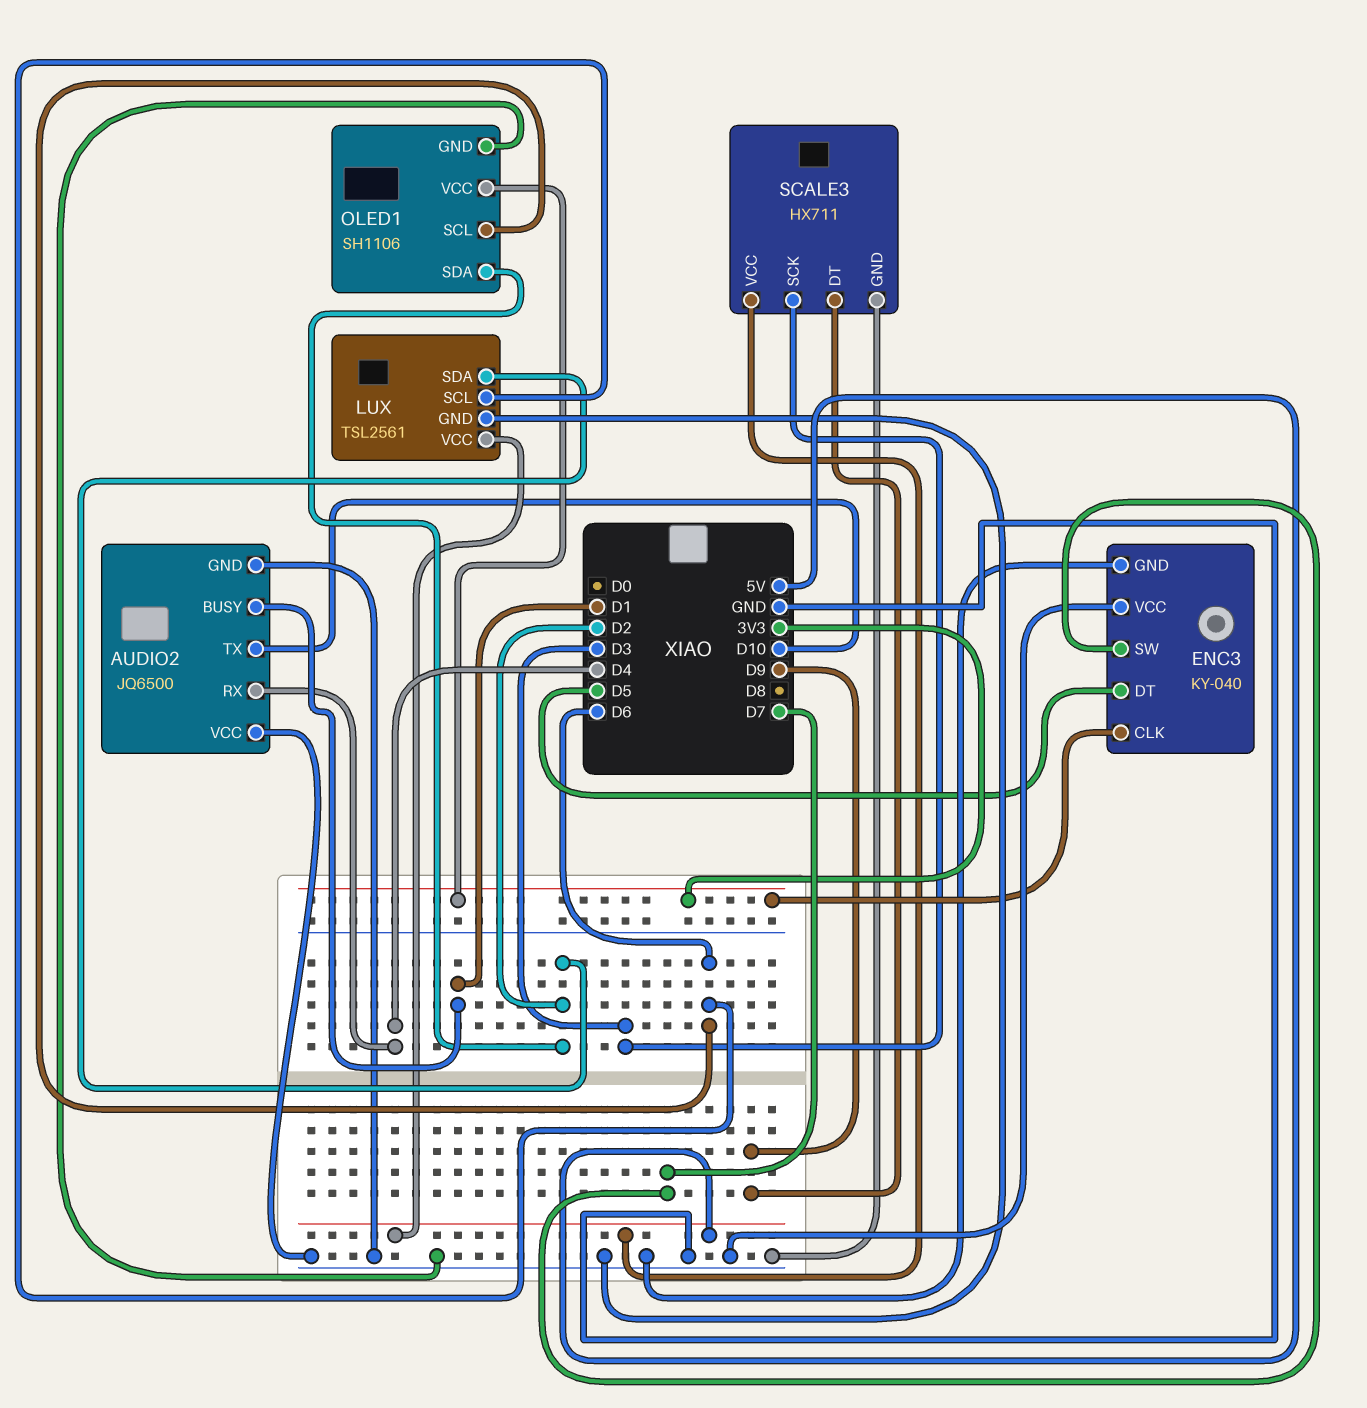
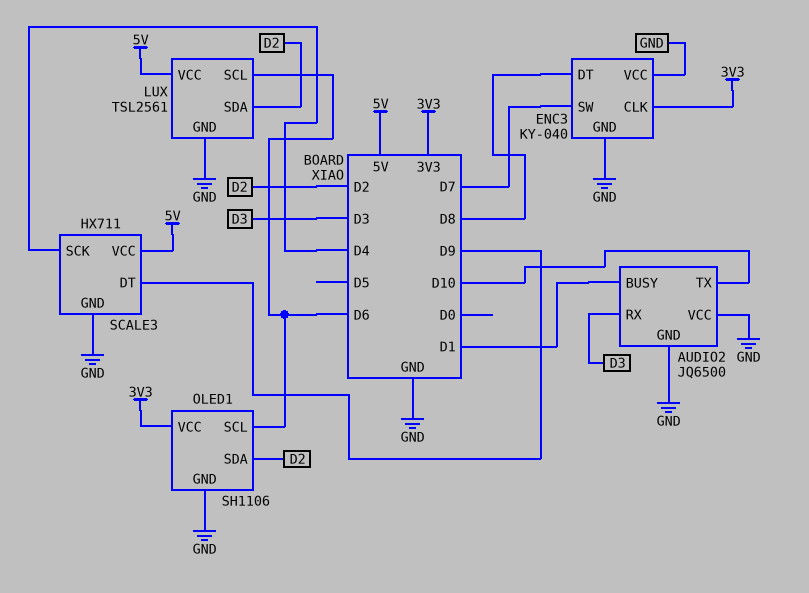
AUDIO2 pin RX: D4 -> D3
ENC3 pin DT: D5 -> D8
SCALE3 pin SCK: D3 -> D4

